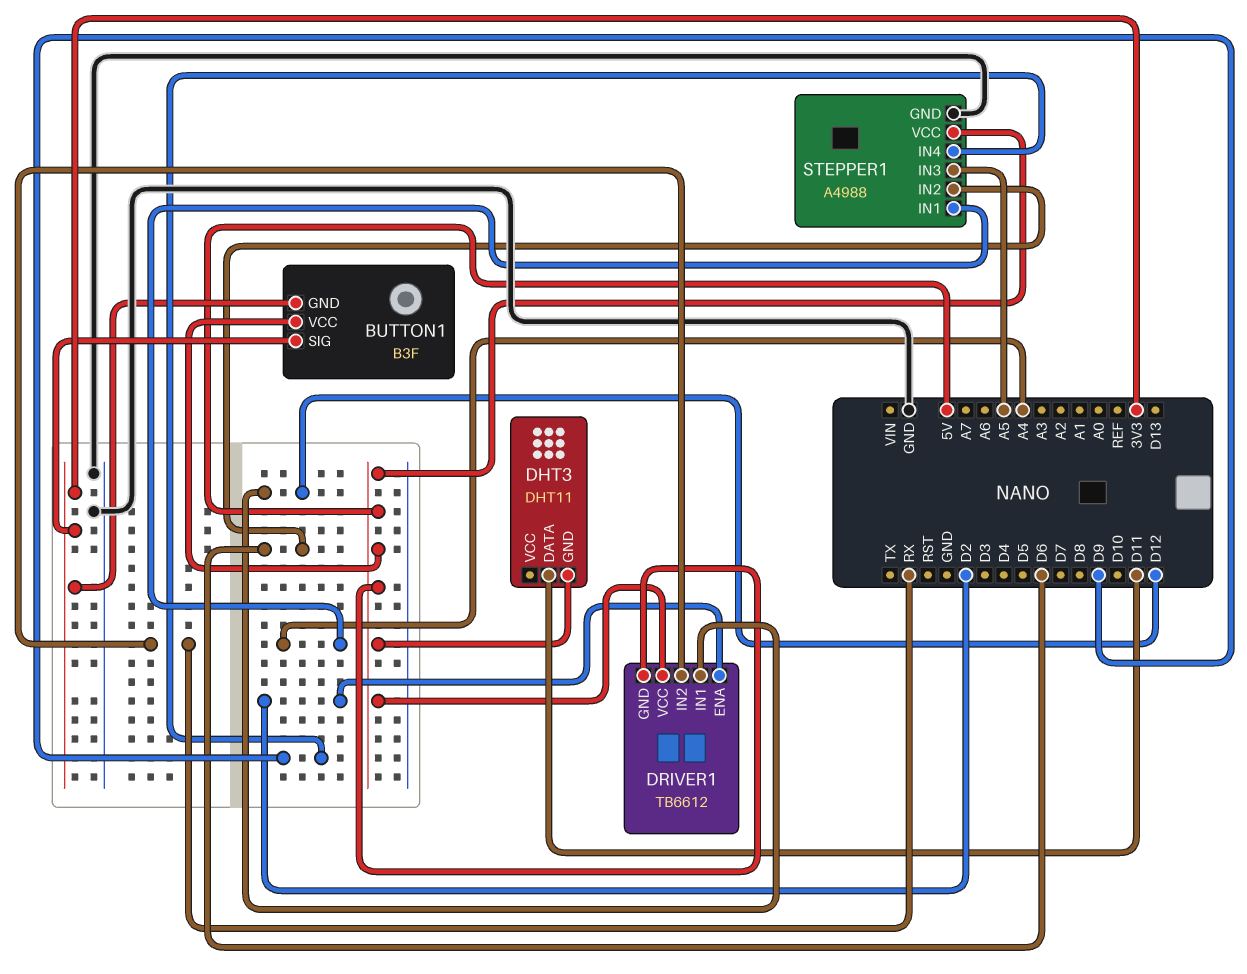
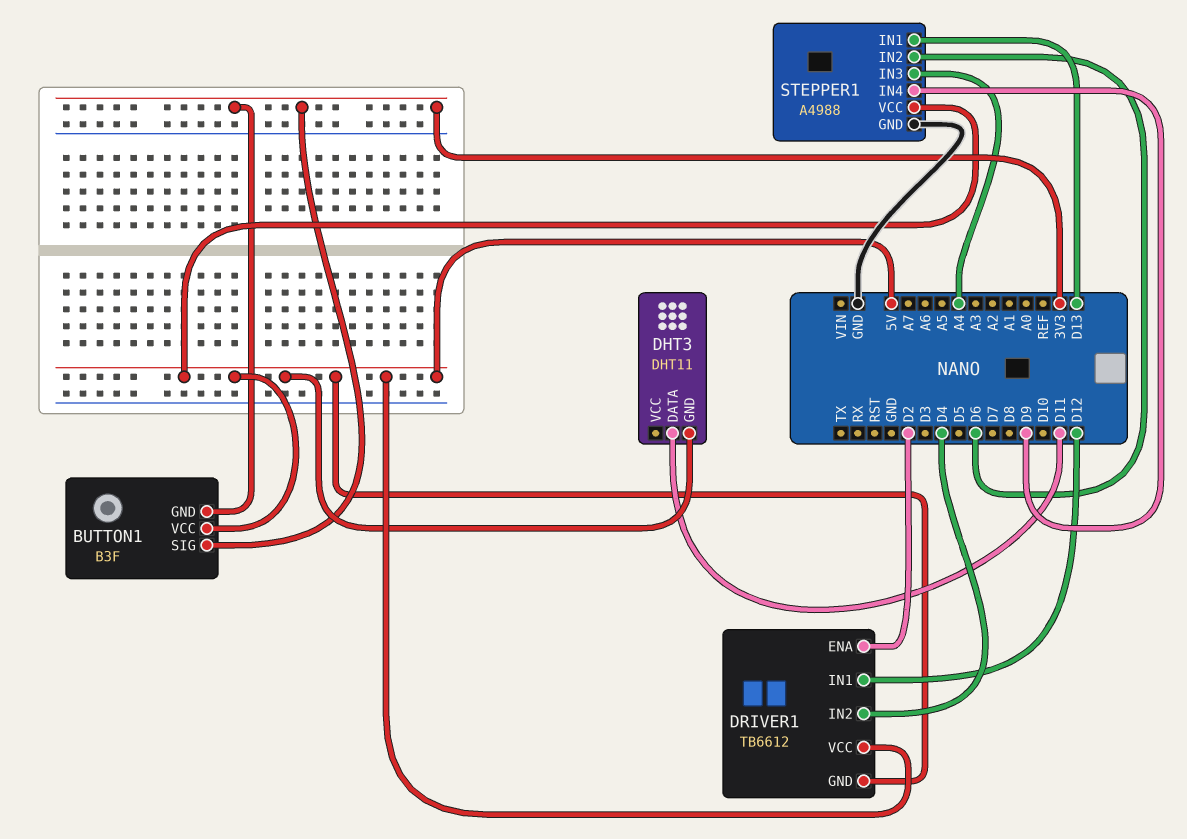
DRIVER1 pin IN2: RX -> D4
STEPPER1 pin IN1: A4 -> D13
STEPPER1 pin IN3: A5 -> A4

